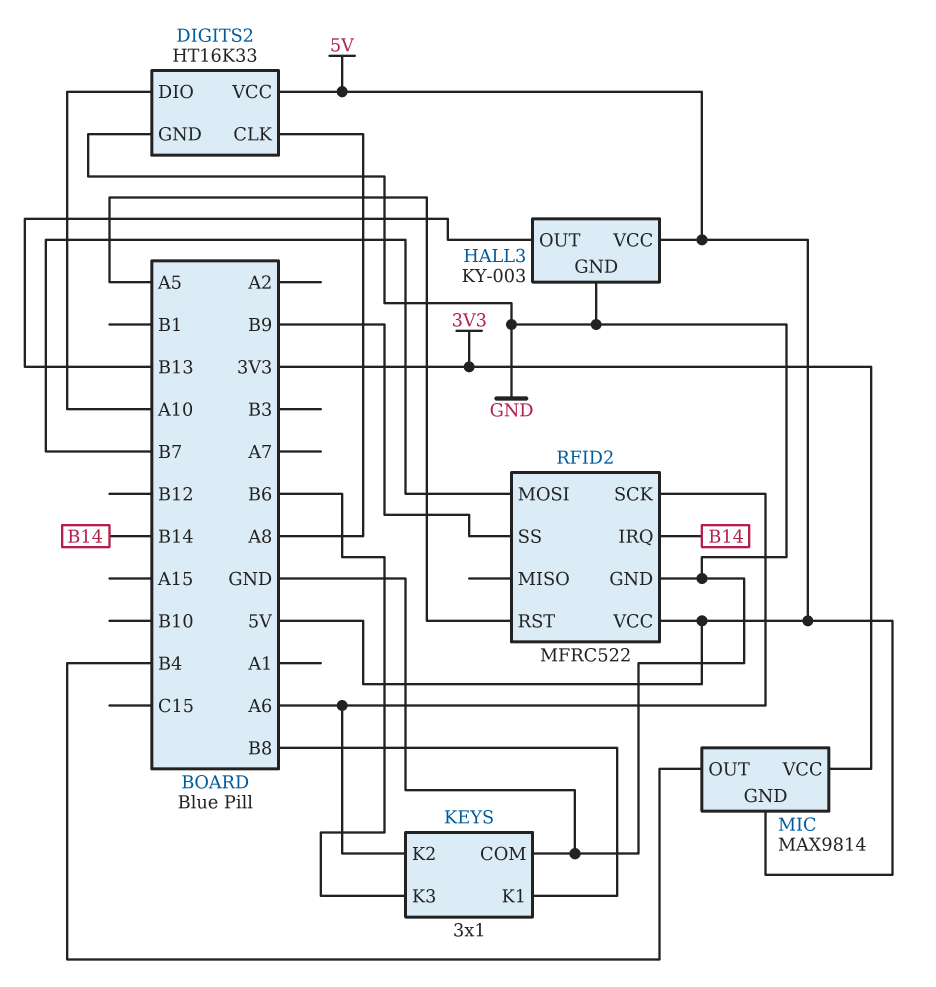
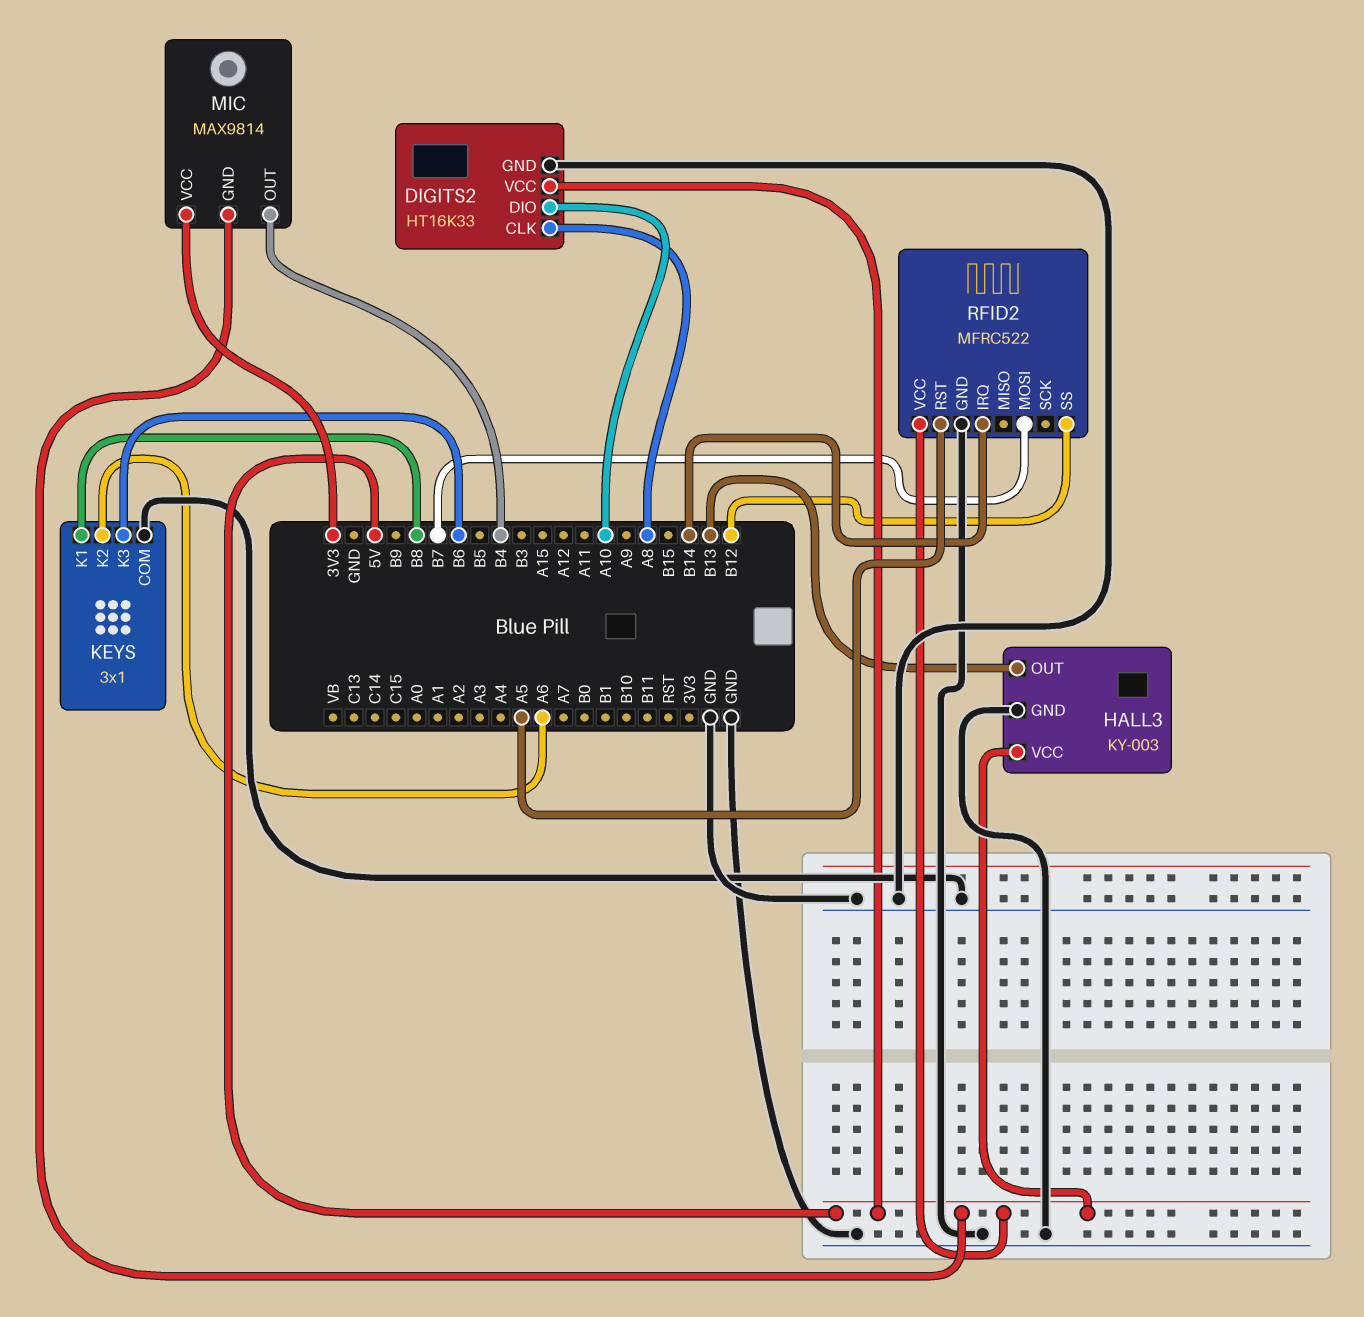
RFID2 pin SCK: A6 -> none
RFID2 pin SS: B9 -> B12

